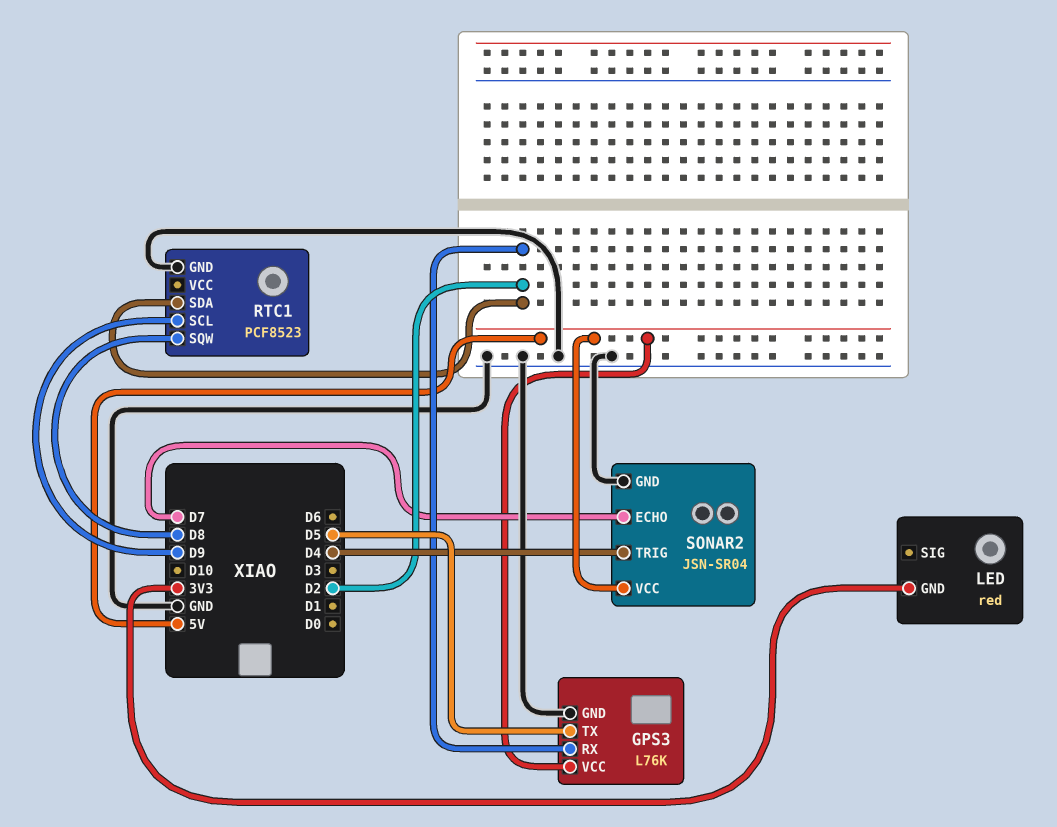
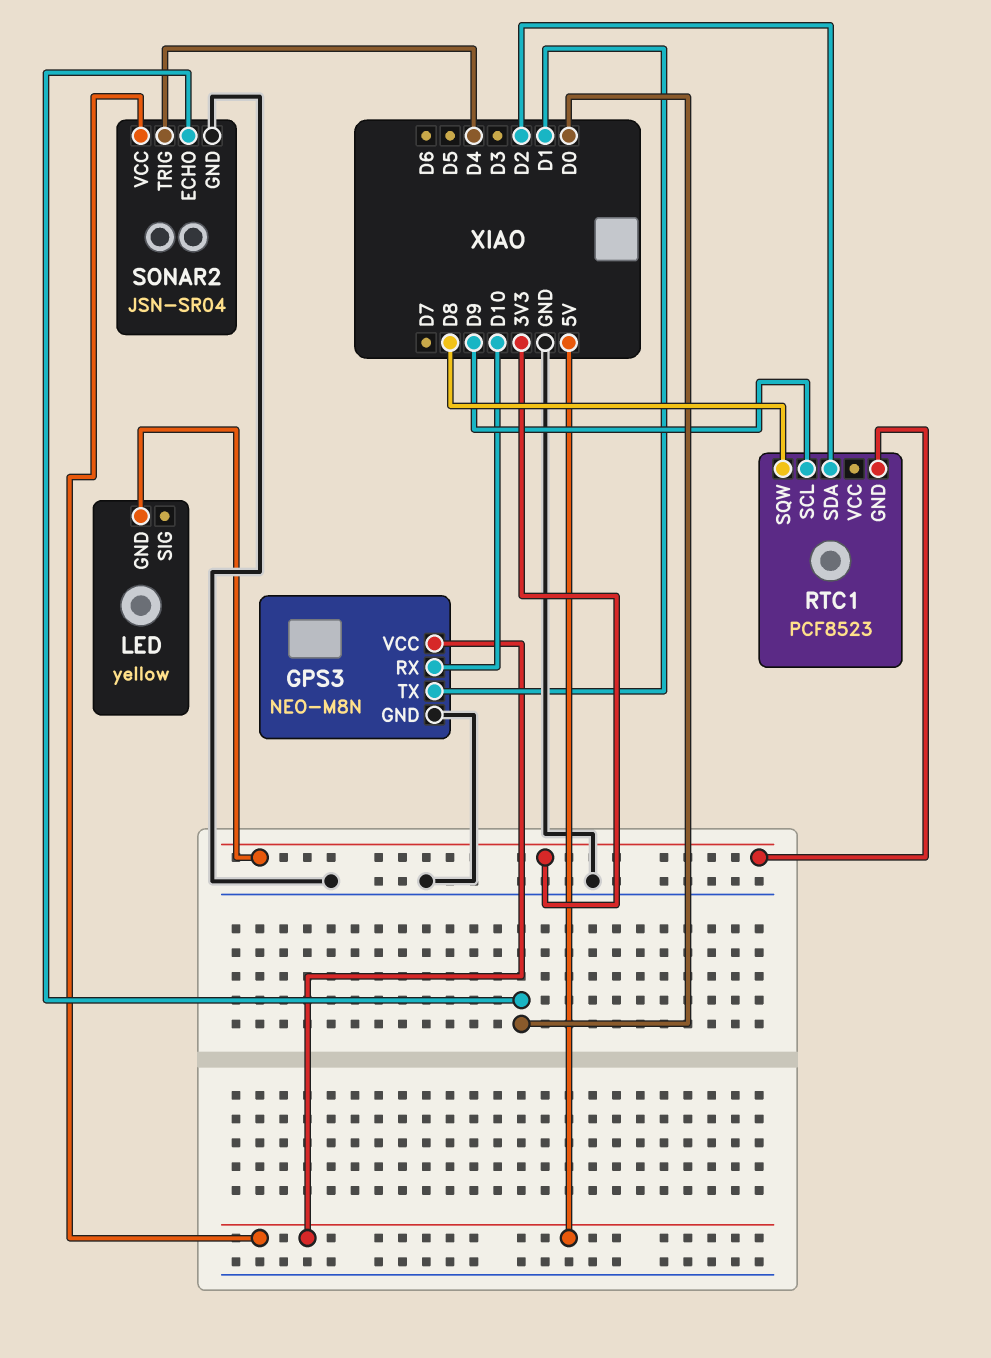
GPS3: L76K -> NEO-M8N
GPS3 pin RX: D2 -> D10
GPS3 pin TX: D5 -> D1
LED: red -> yellow
RTC1 pin GND: GND -> 3V3
SONAR2 pin ECHO: D7 -> D0

